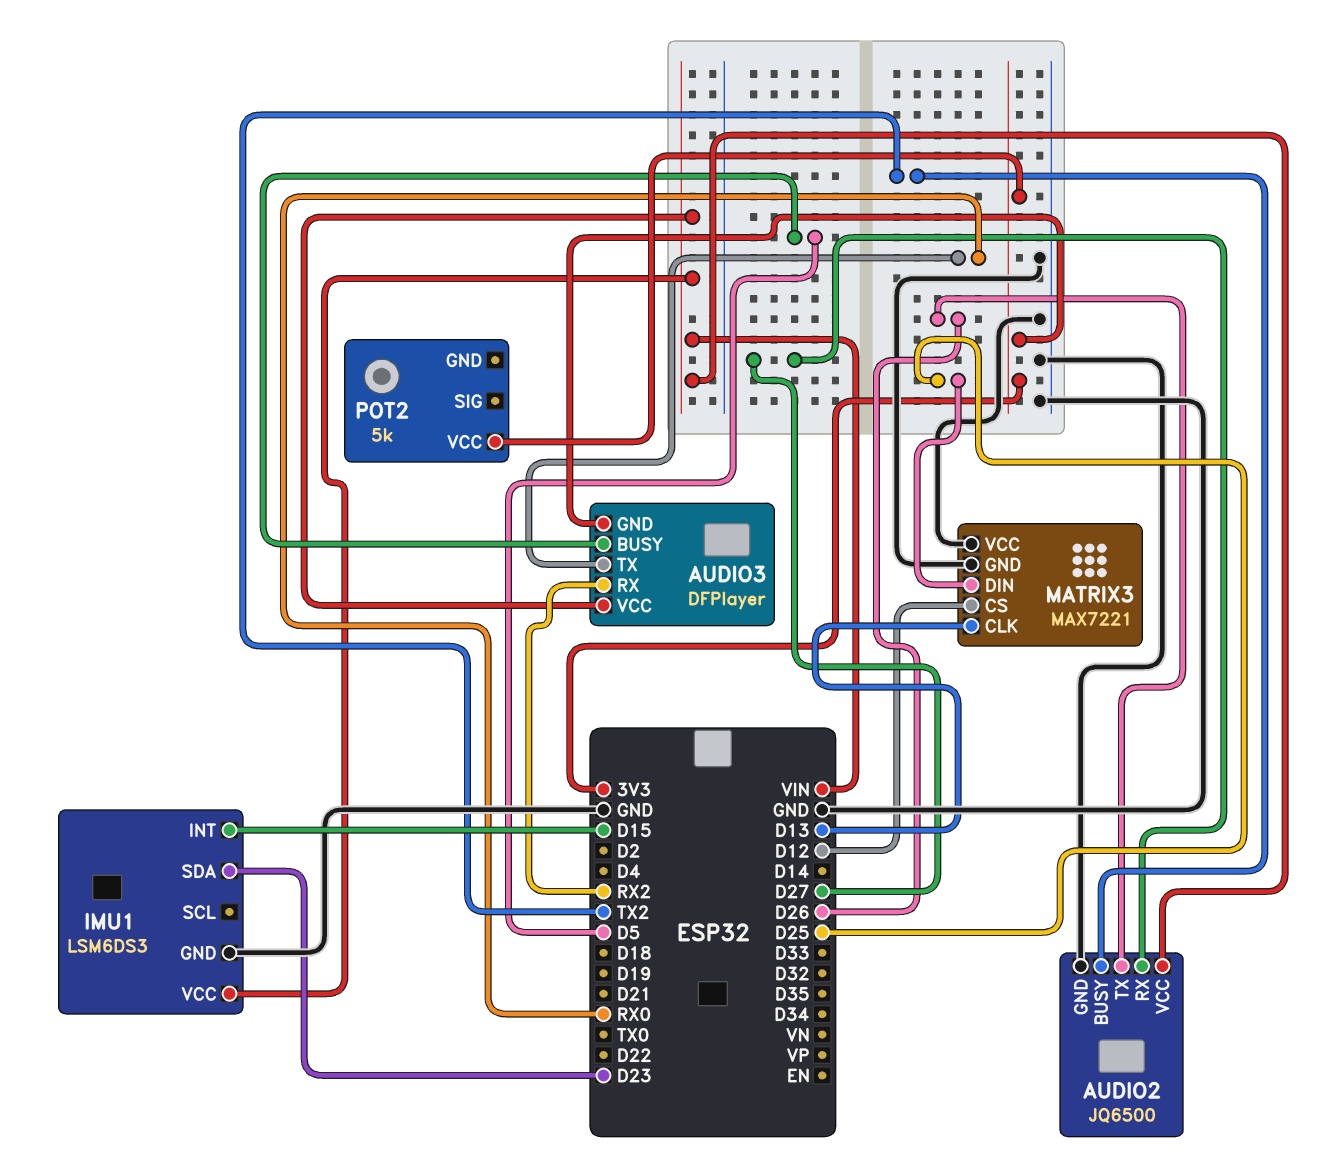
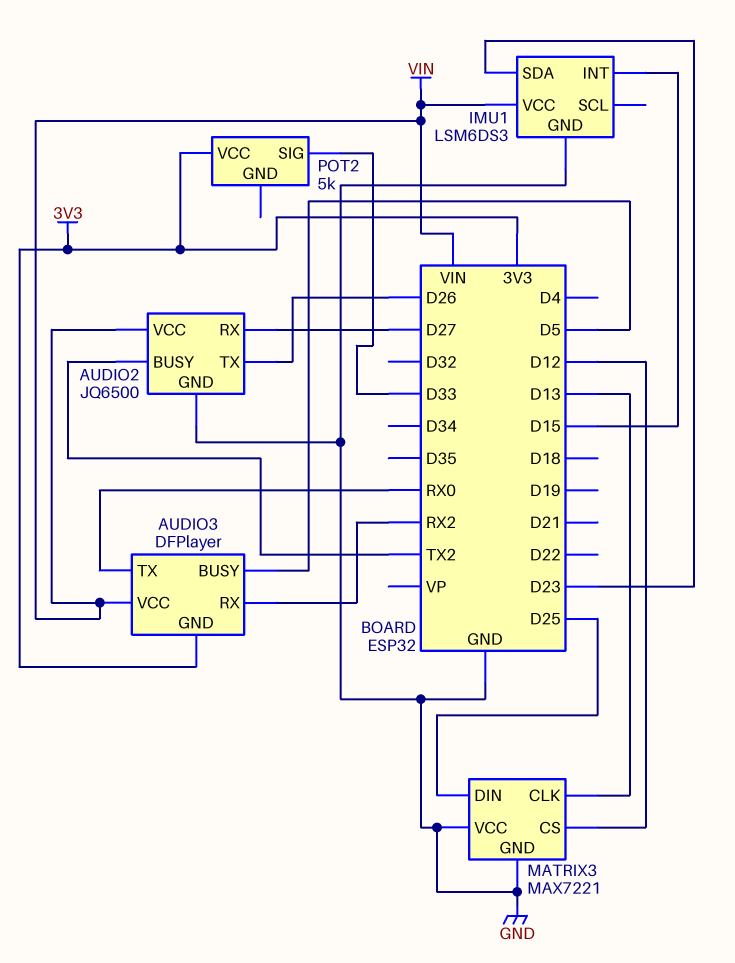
POT2 pin SIG: none -> D33

